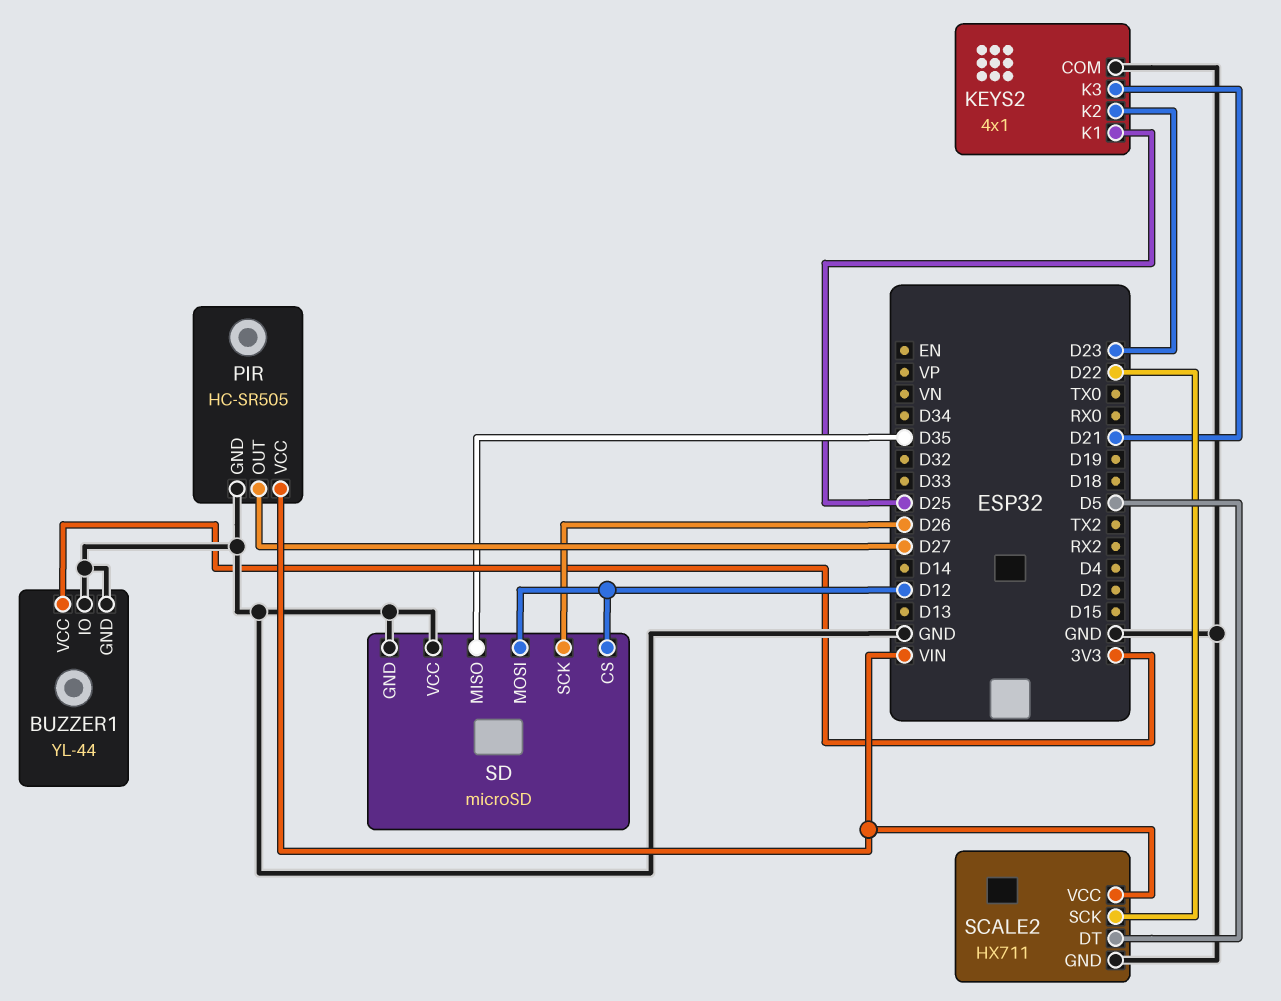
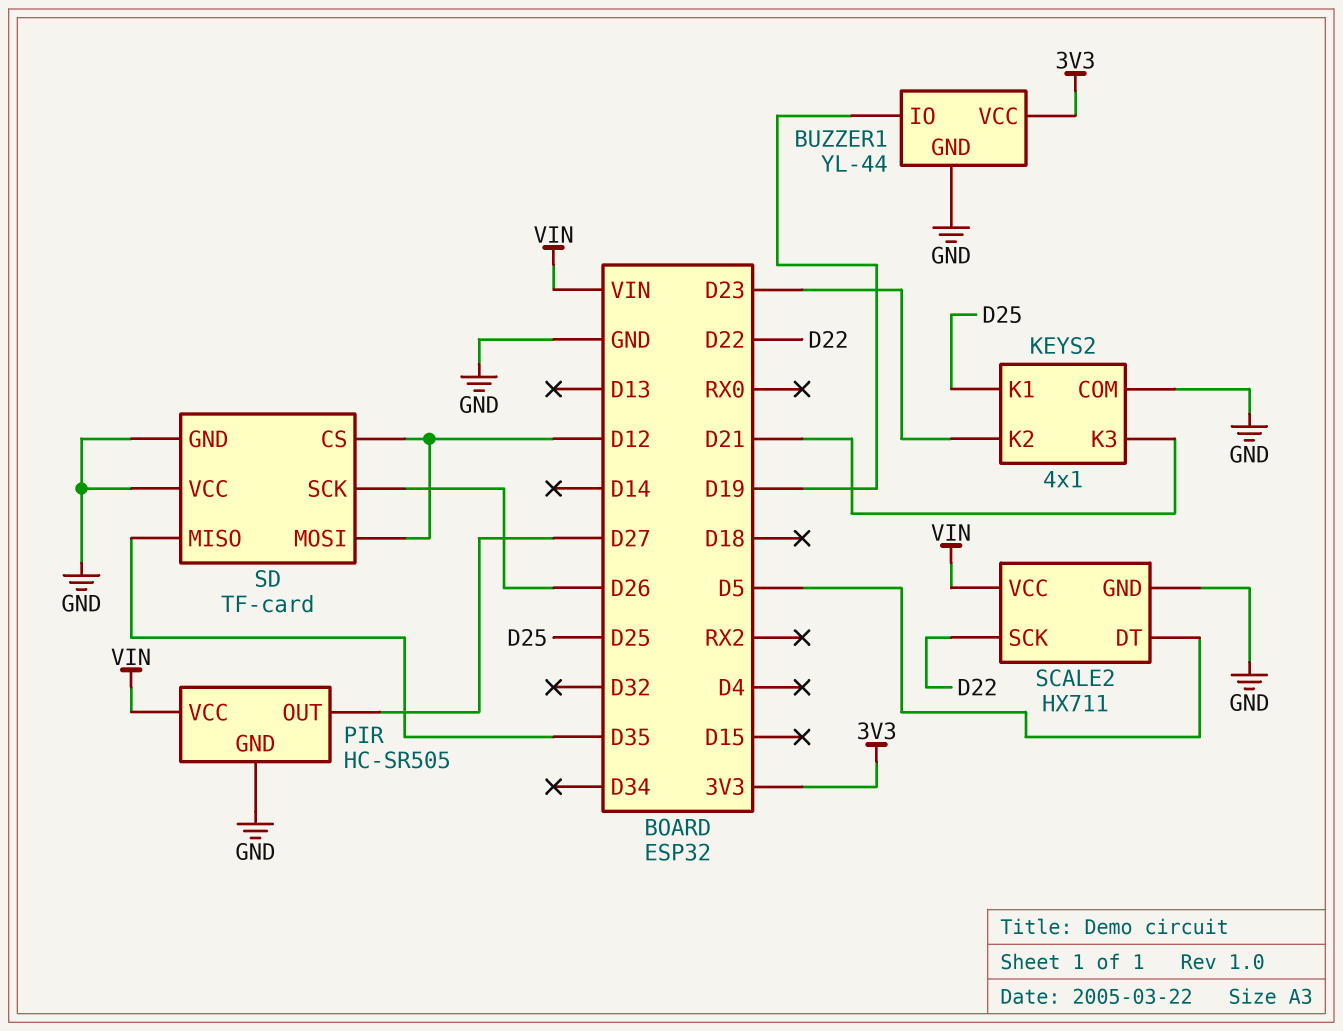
BUZZER1 pin IO: GND -> D19
SD: microSD -> TF-card

